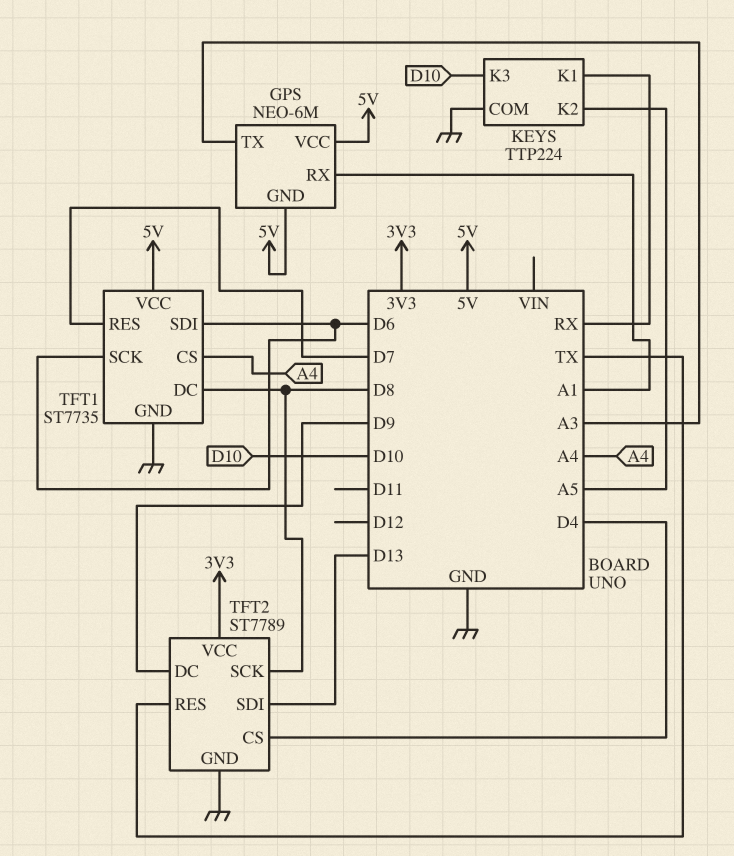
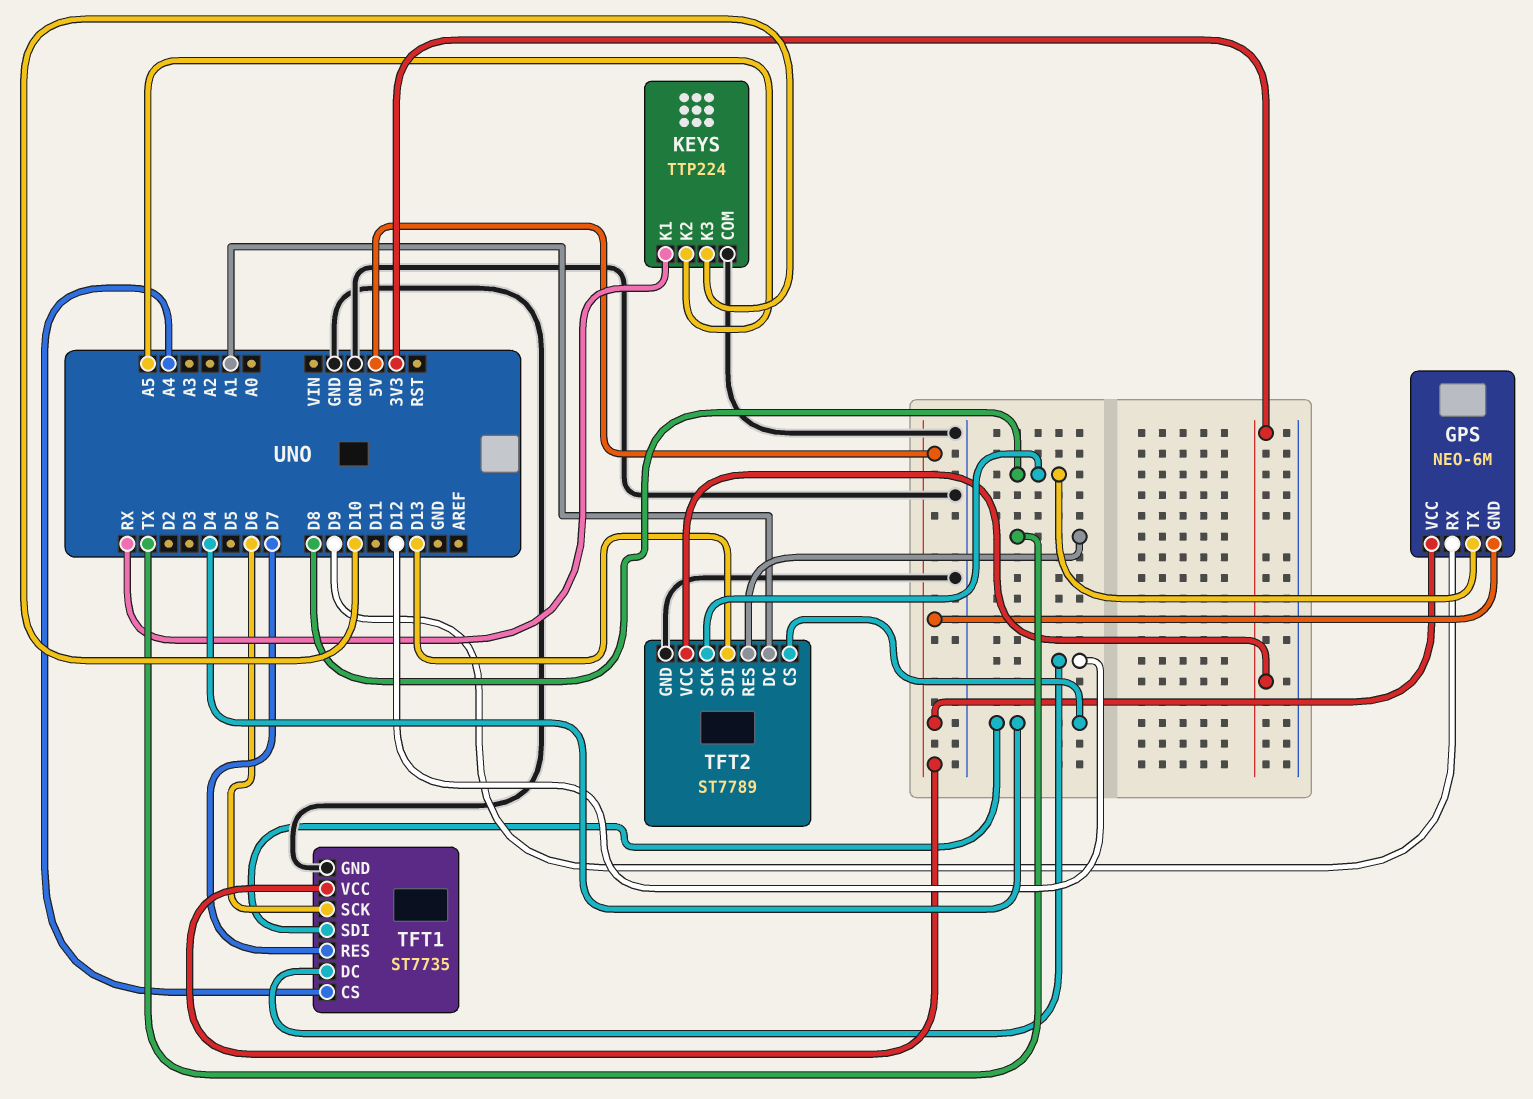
GPS pin RX: A1 -> D9
GPS pin TX: A3 -> D8
TFT1 pin DC: D8 -> D12
TFT1 pin SDI: D6 -> D4
TFT2 pin DC: D9 -> A1

